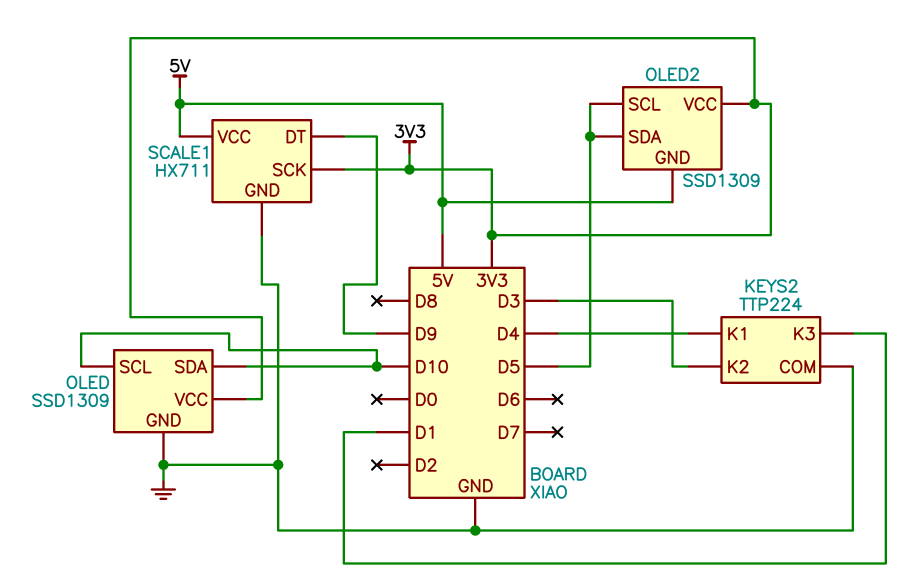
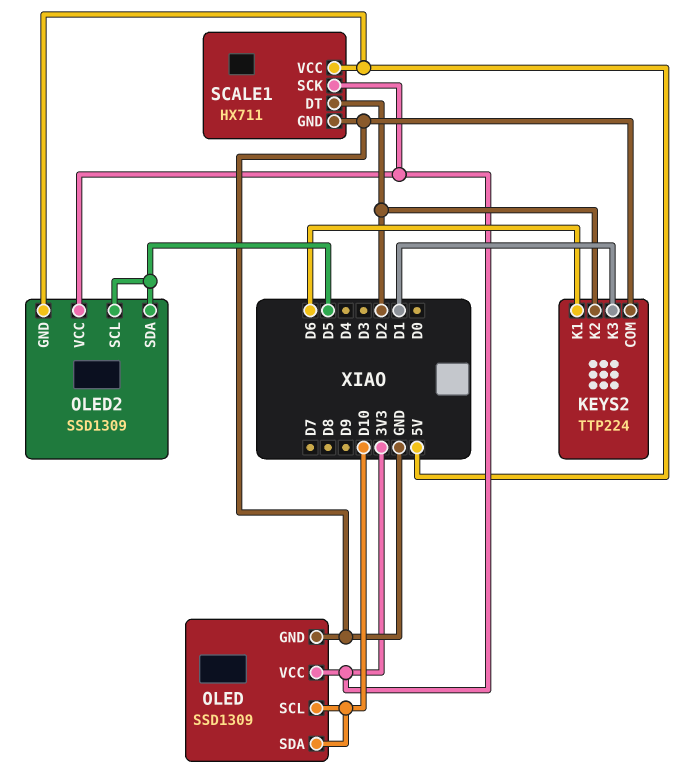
KEYS2 pin K1: D4 -> D6
KEYS2 pin K2: D3 -> D2
SCALE1 pin DT: D9 -> D2

